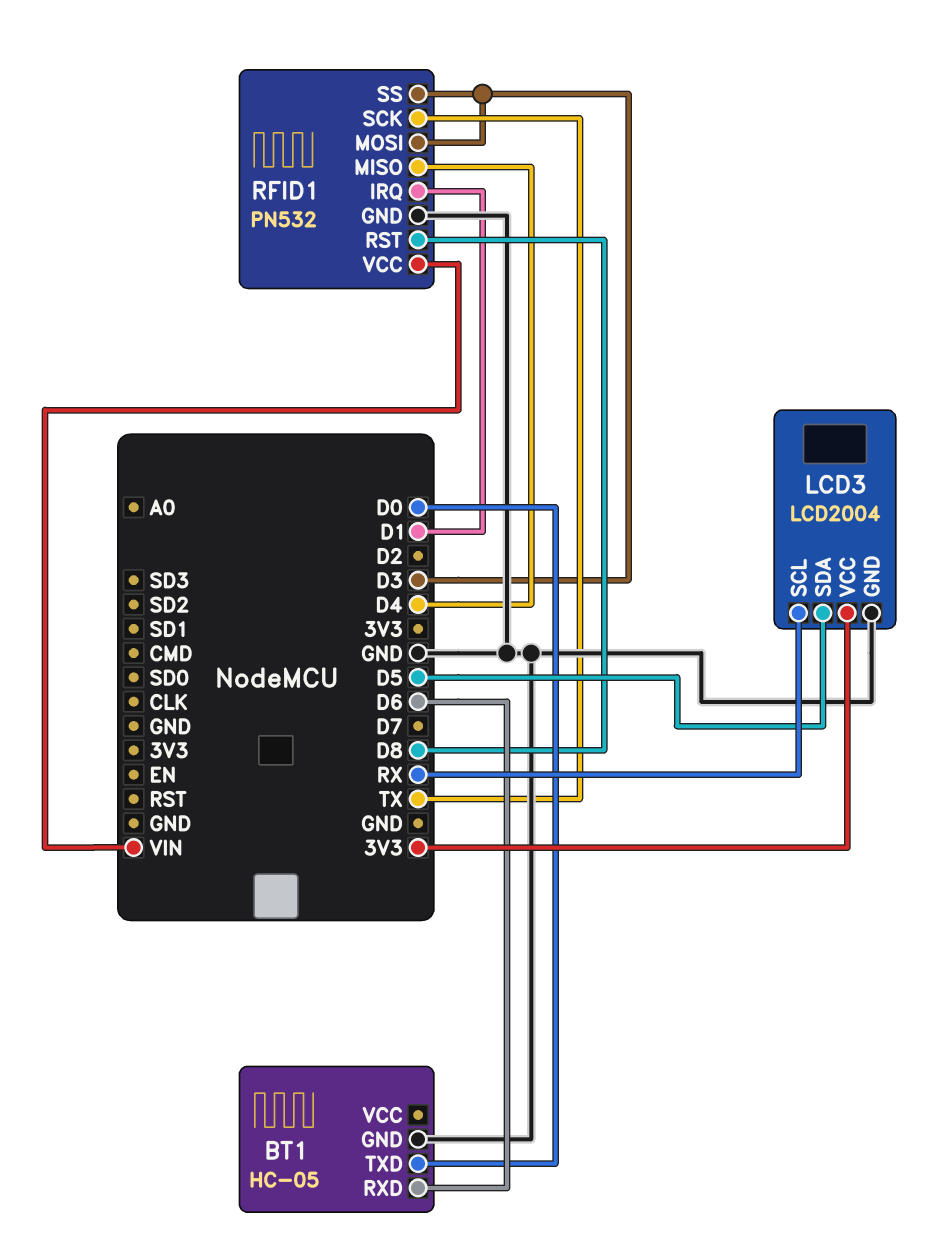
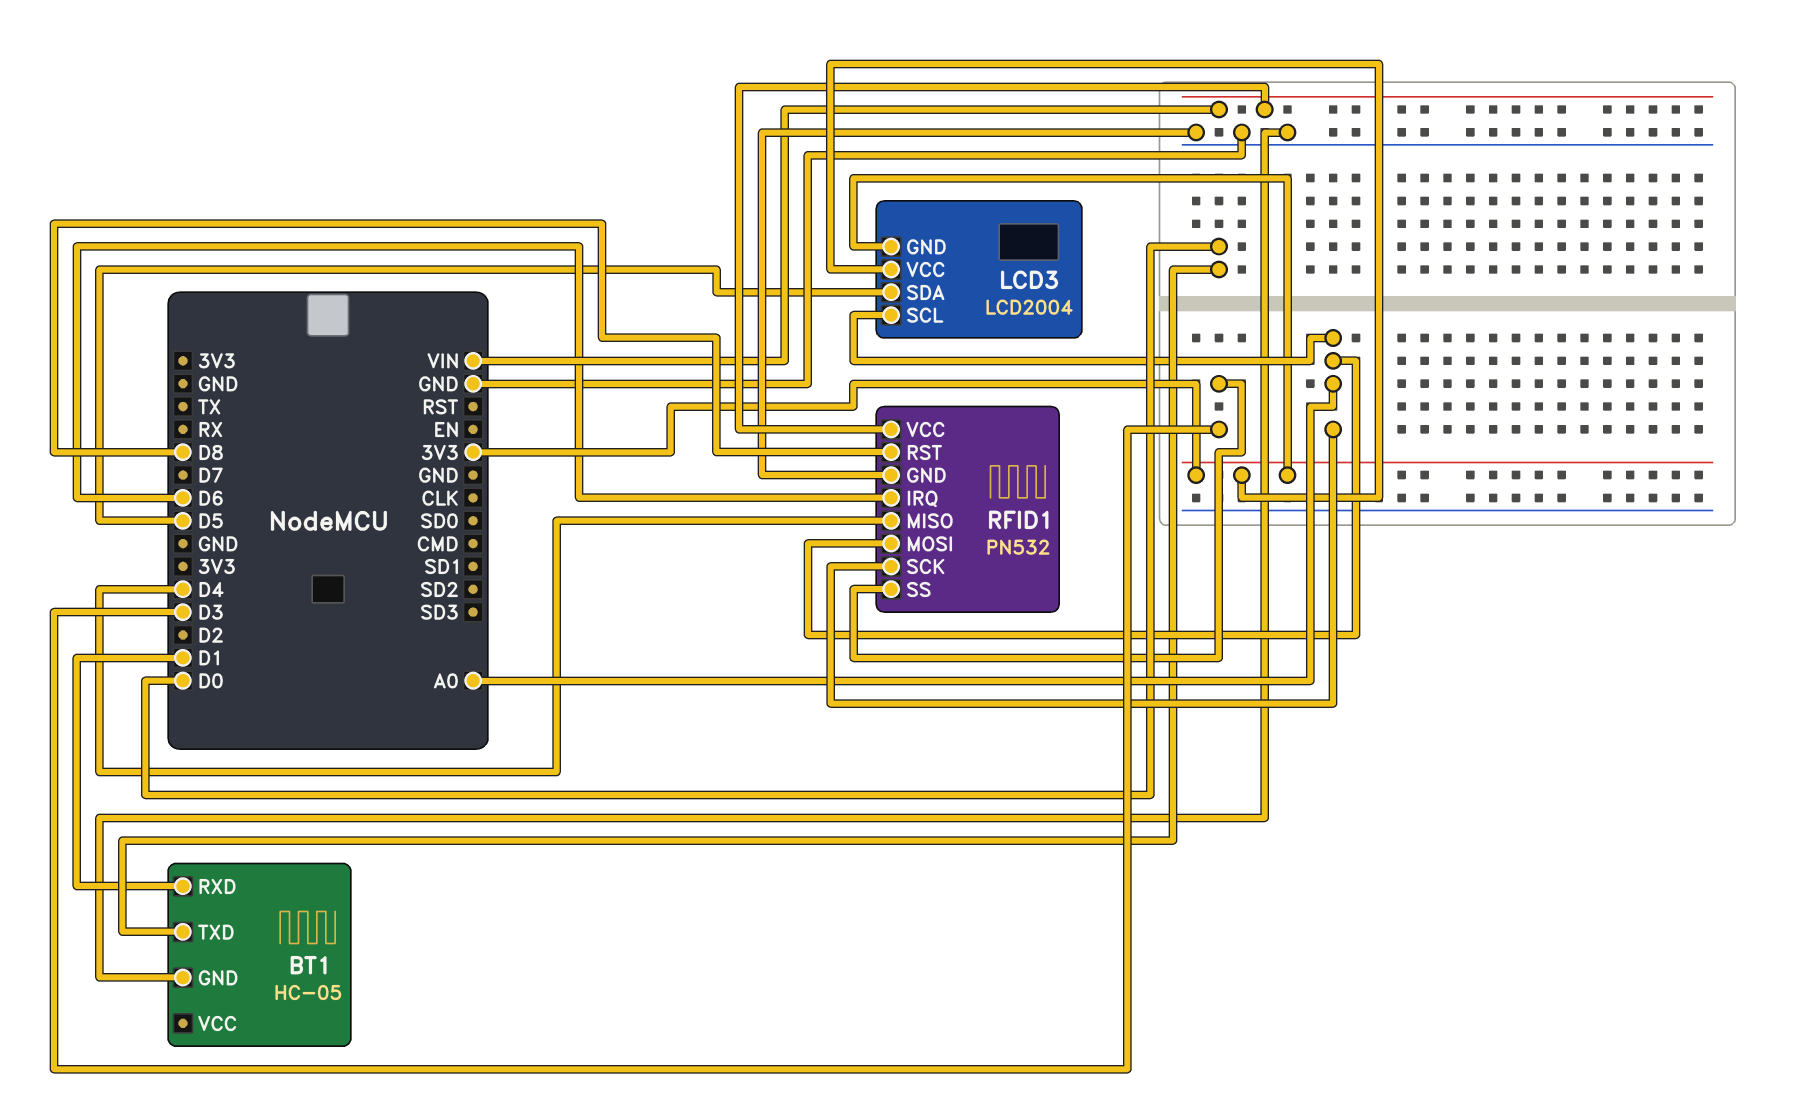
BT1 pin RXD: D6 -> D1
LCD3 pin GND: GND -> 3V3
LCD3 pin SCL: RX -> A0
RFID1 pin IRQ: D1 -> D6
RFID1 pin MOSI: D3 -> A0
RFID1 pin SCK: TX -> A0

